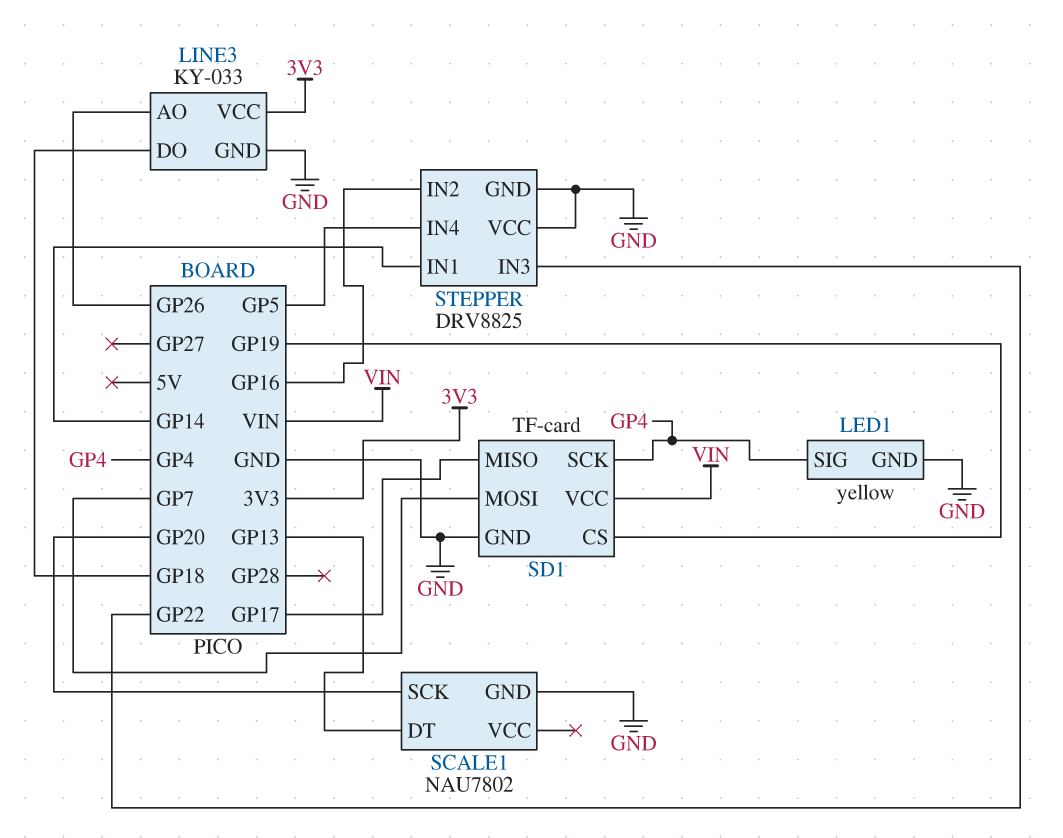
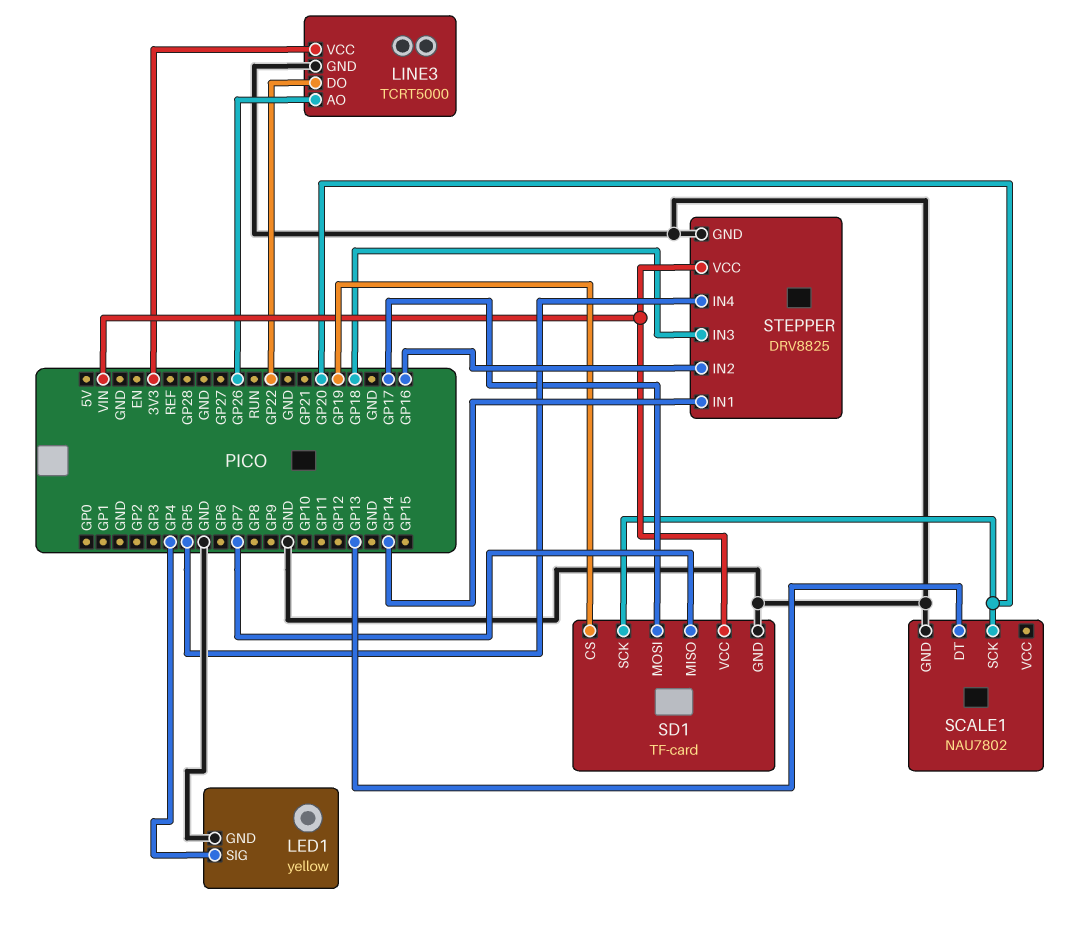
LINE3: KY-033 -> TCRT5000
LINE3 pin DO: GP18 -> GP22
SD1 pin MISO: GP17 -> GP7
SD1 pin MOSI: GP7 -> GP17
SD1 pin SCK: GP4 -> GP20
STEPPER pin IN3: GP22 -> GP18
STEPPER pin VCC: GND -> VIN

